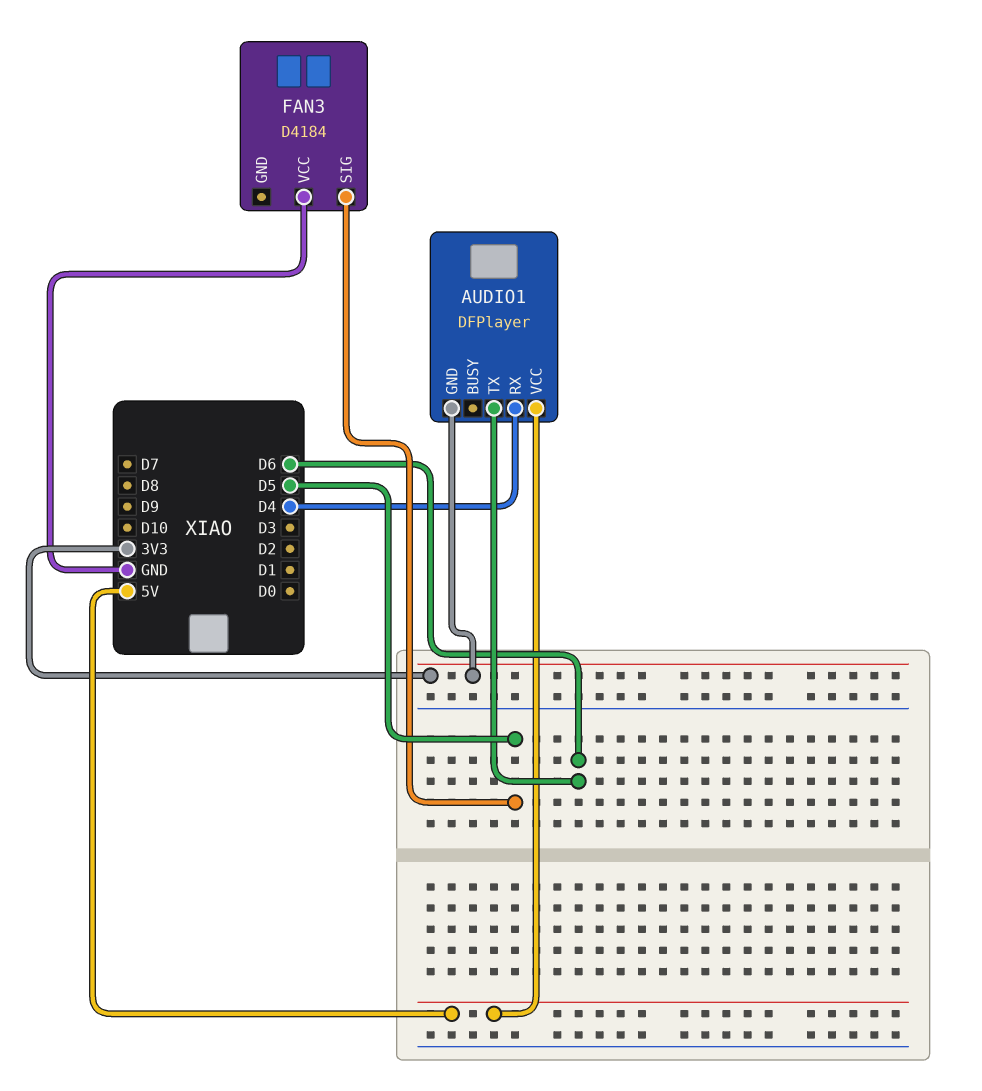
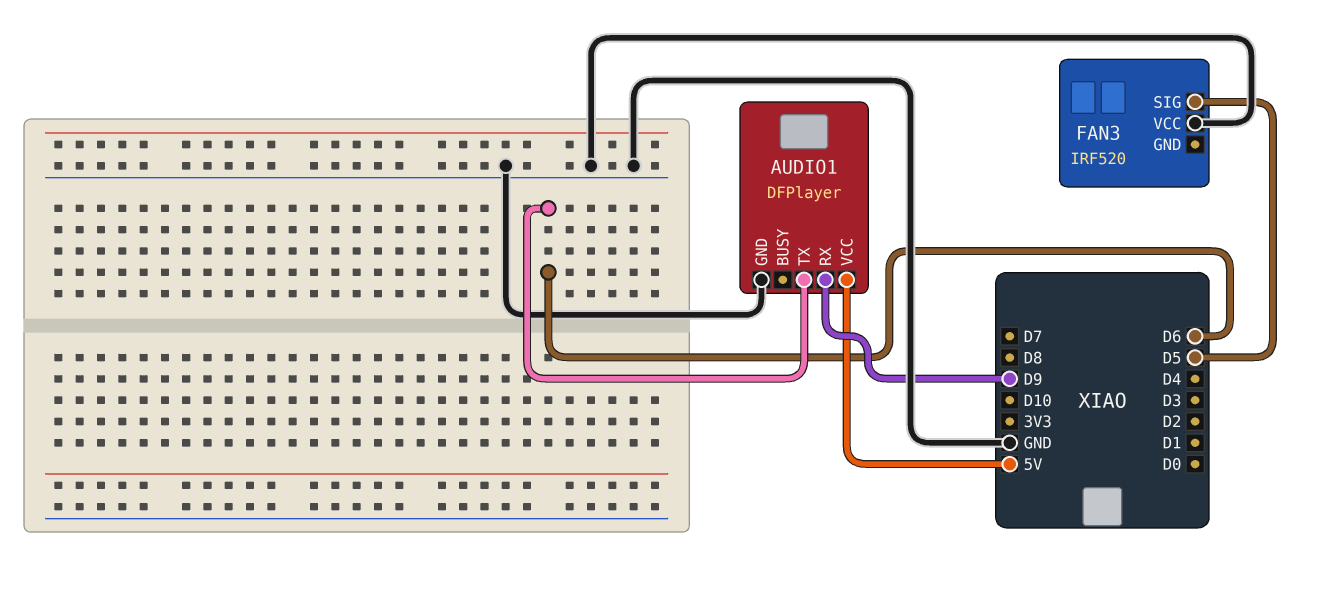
AUDIO1 pin GND: 3V3 -> GND
AUDIO1 pin RX: D4 -> D9
FAN3: D4184 -> IRF520

